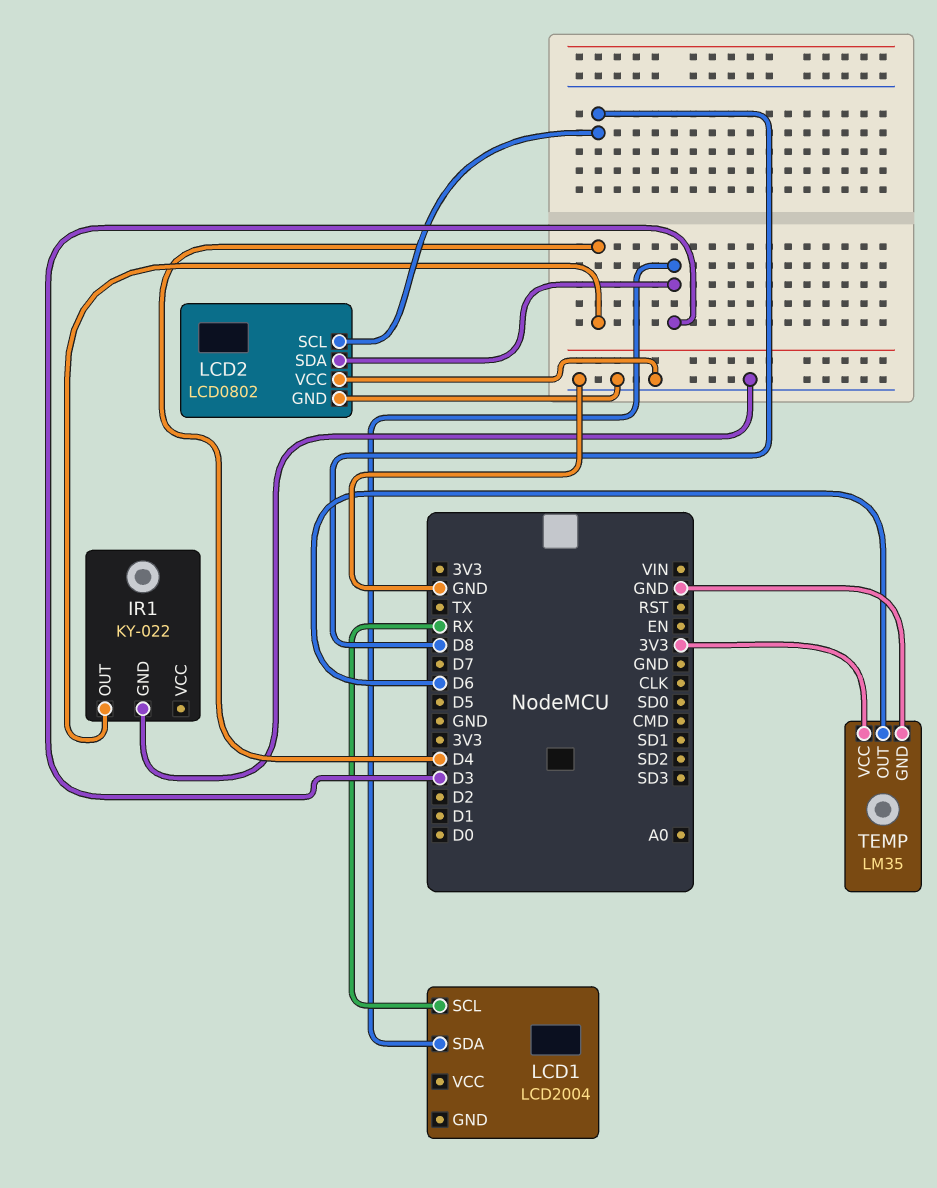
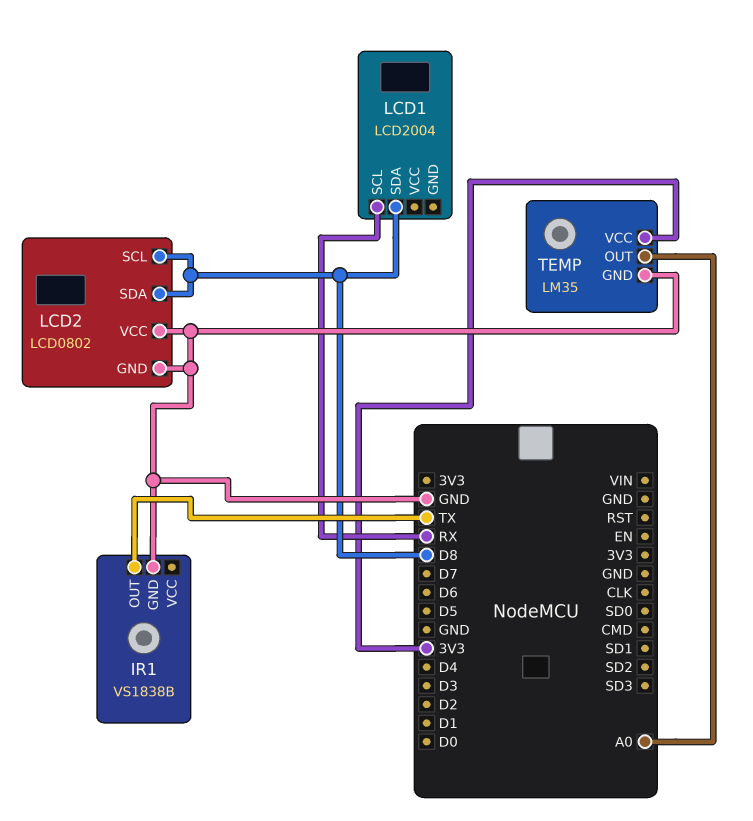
IR1: KY-022 -> VS1838B
IR1 pin OUT: D4 -> TX
LCD1 pin SDA: D3 -> D8
LCD2 pin SDA: D3 -> D8
TEMP pin OUT: D6 -> A0

